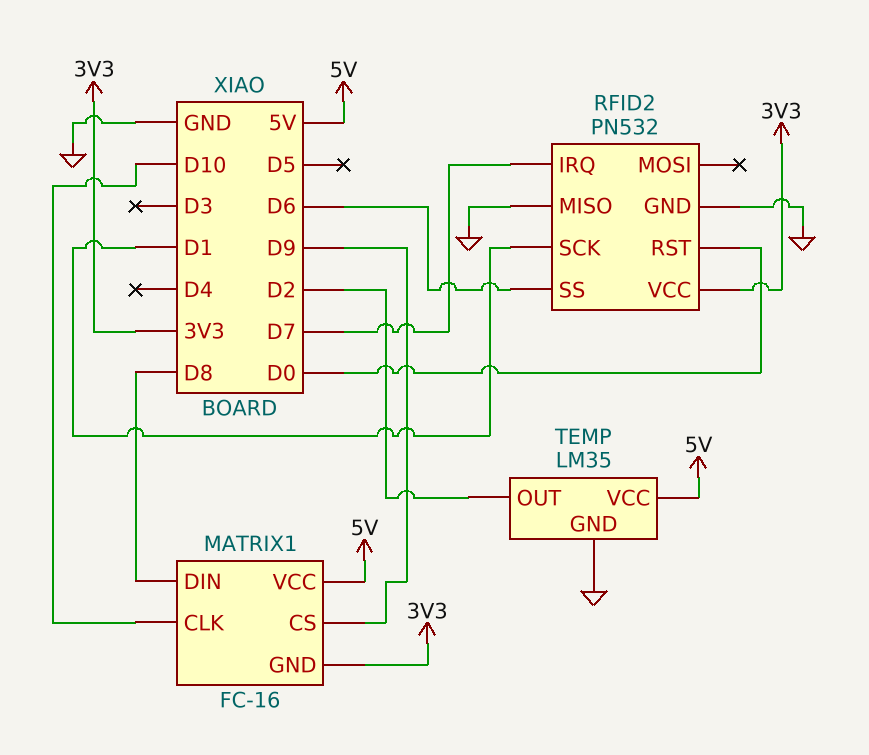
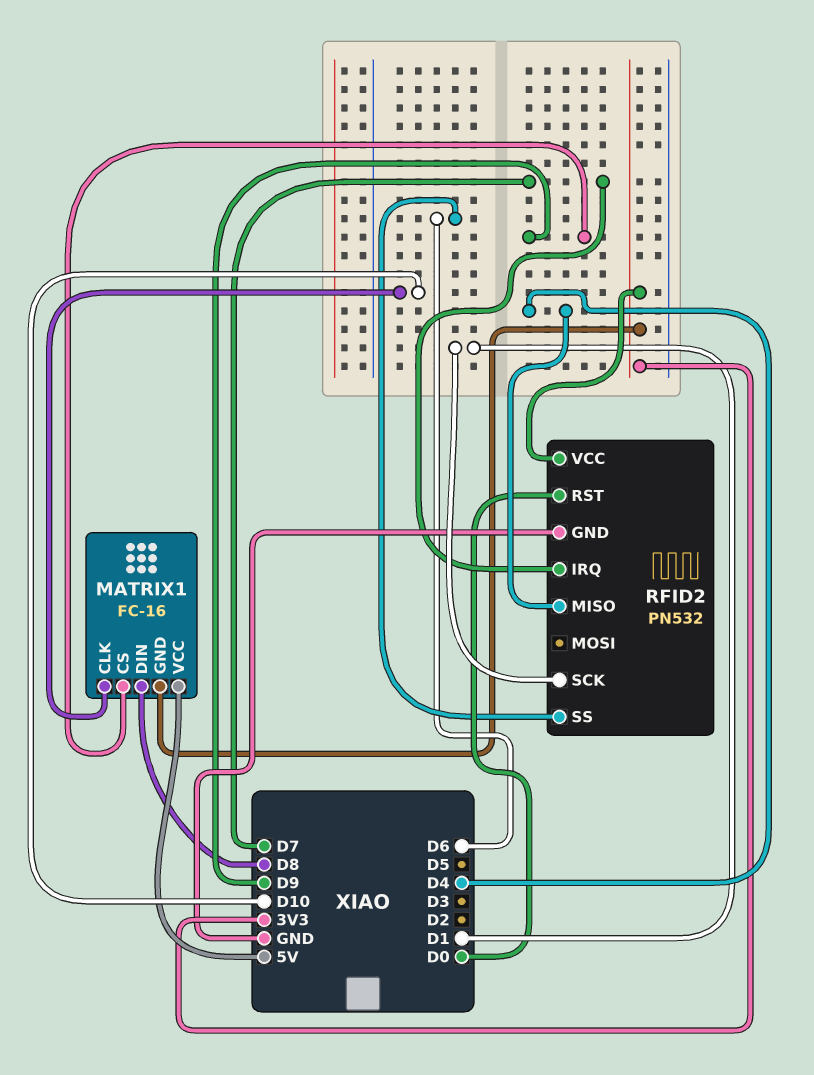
RFID2 pin MISO: GND -> D4
TEMP: LM35 -> none
TEMP pin GND: GND -> none
TEMP pin OUT: D2 -> none
TEMP pin VCC: 5V -> none

